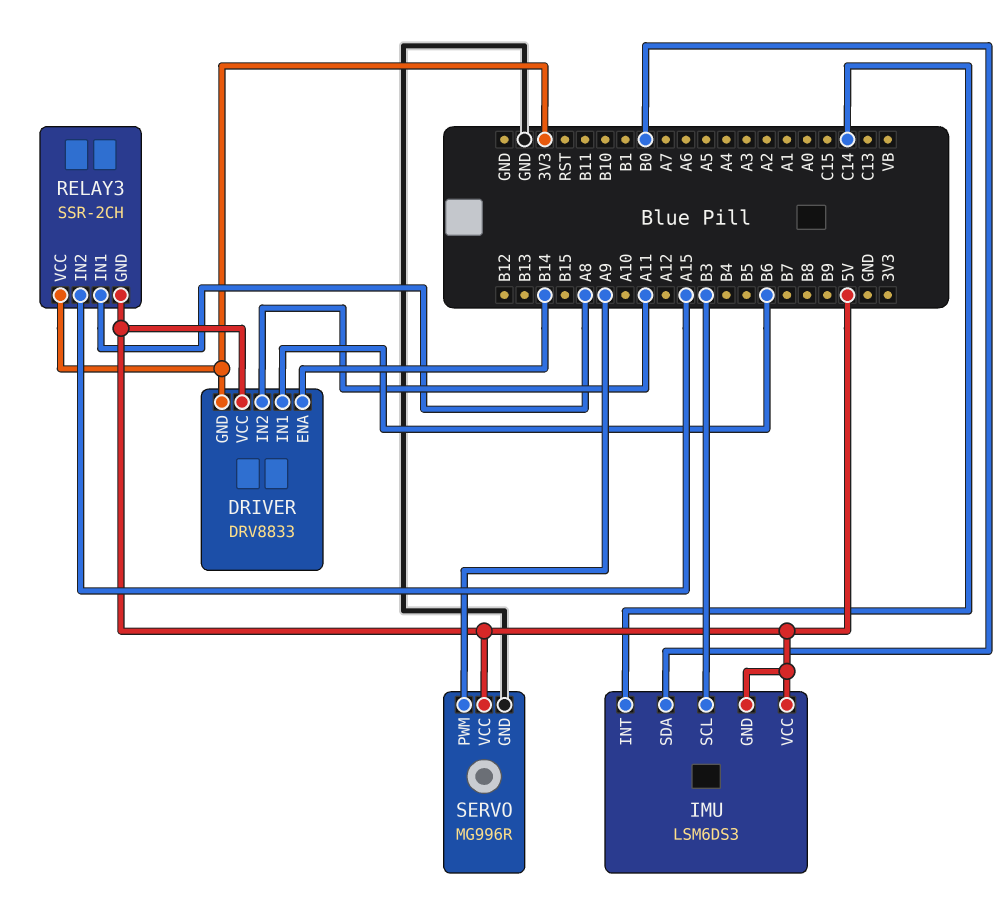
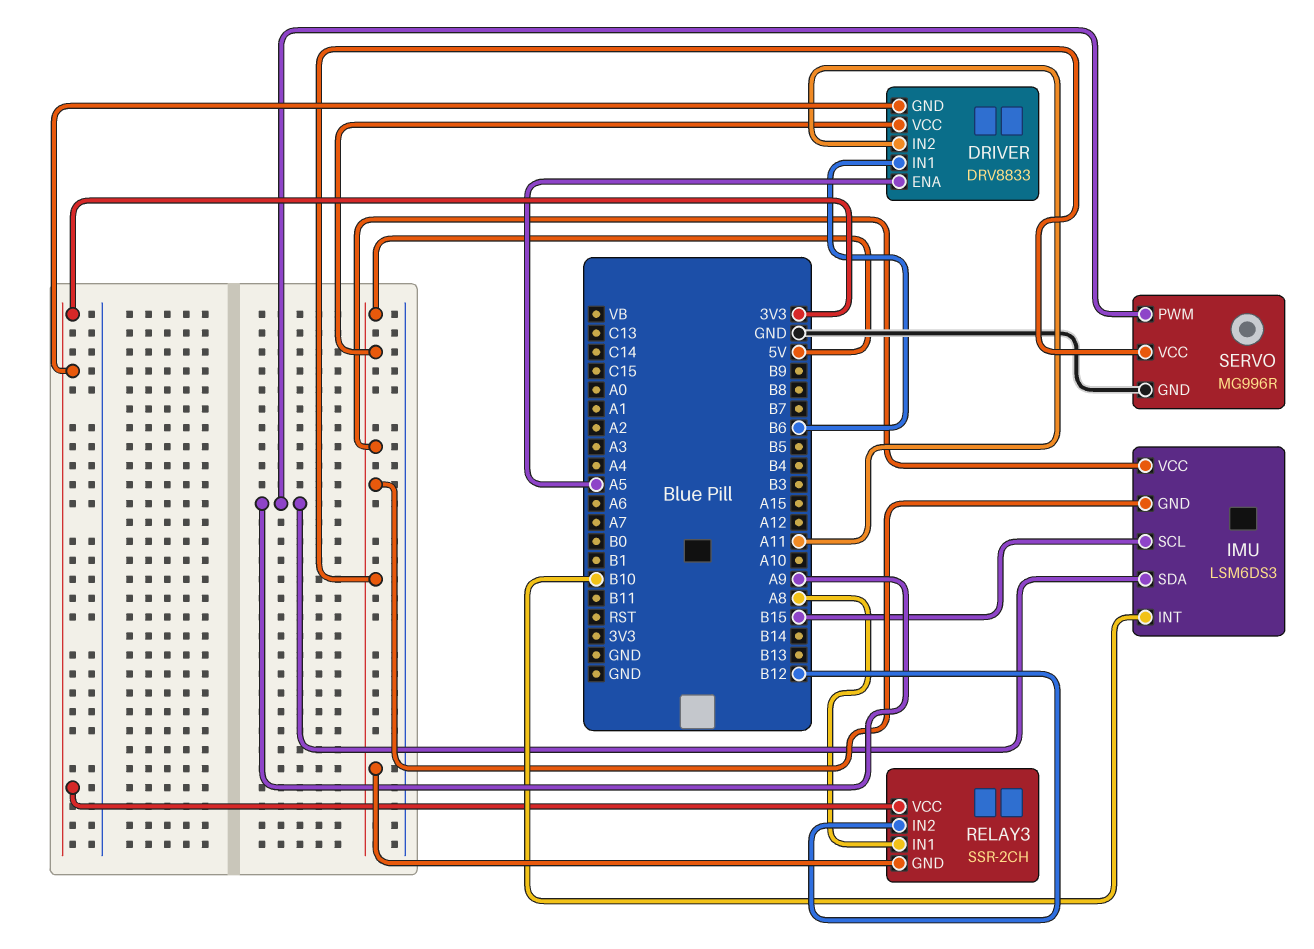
DRIVER pin ENA: B14 -> A5
IMU pin INT: C14 -> B10
IMU pin SCL: B3 -> B15
IMU pin SDA: B0 -> A9
RELAY3 pin IN2: A15 -> B12

